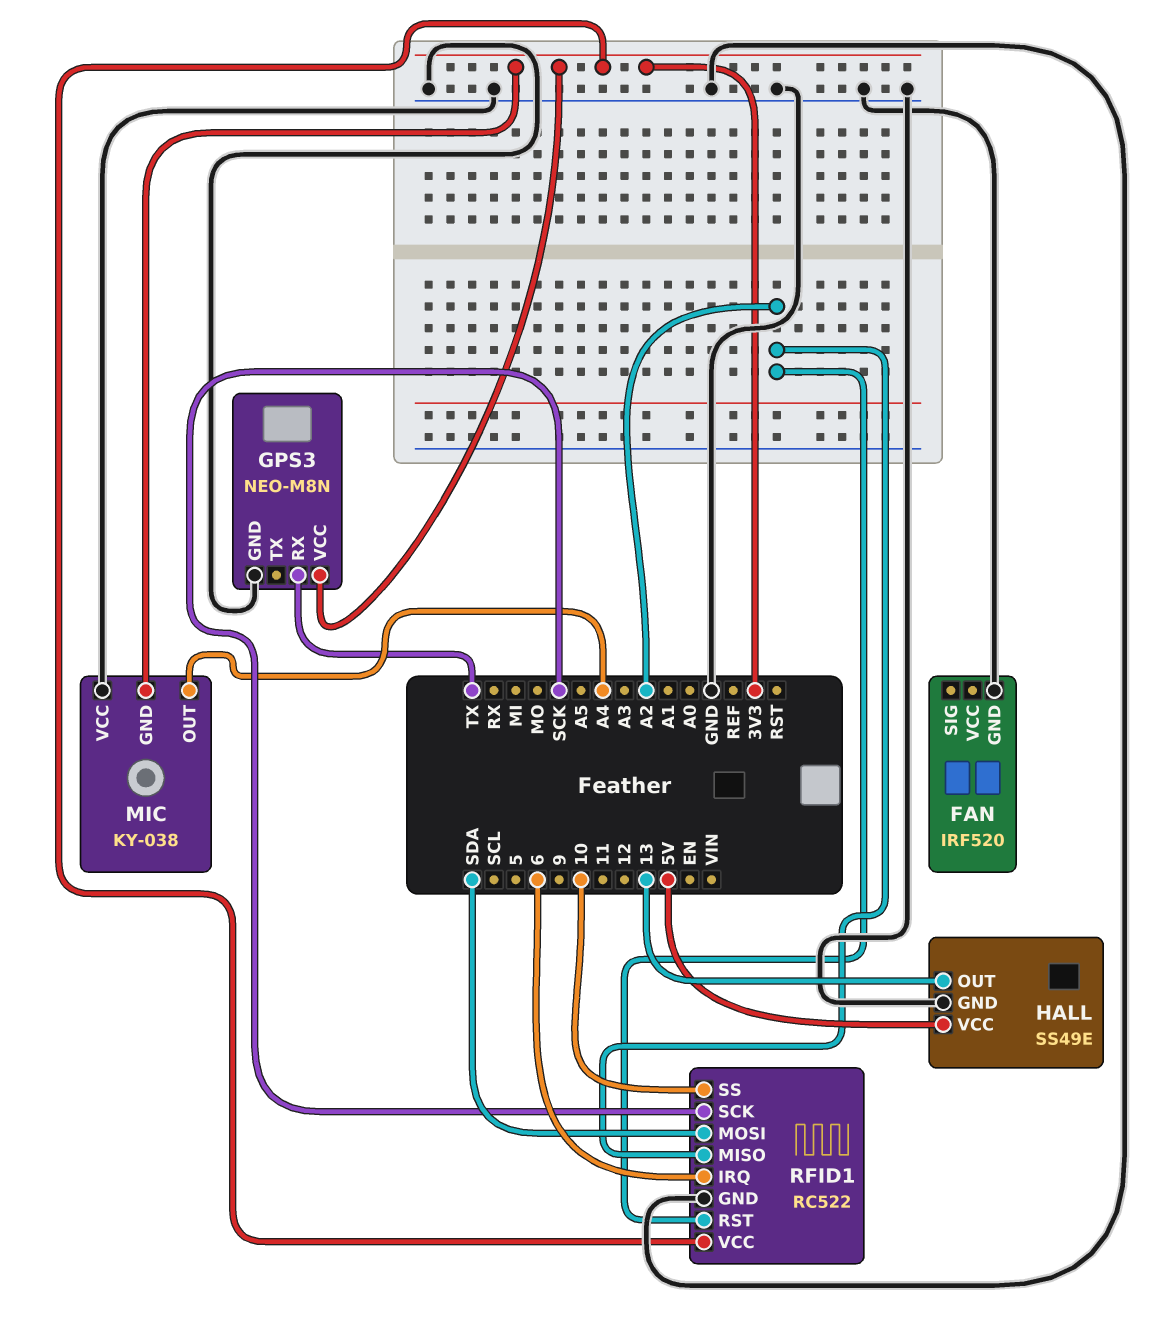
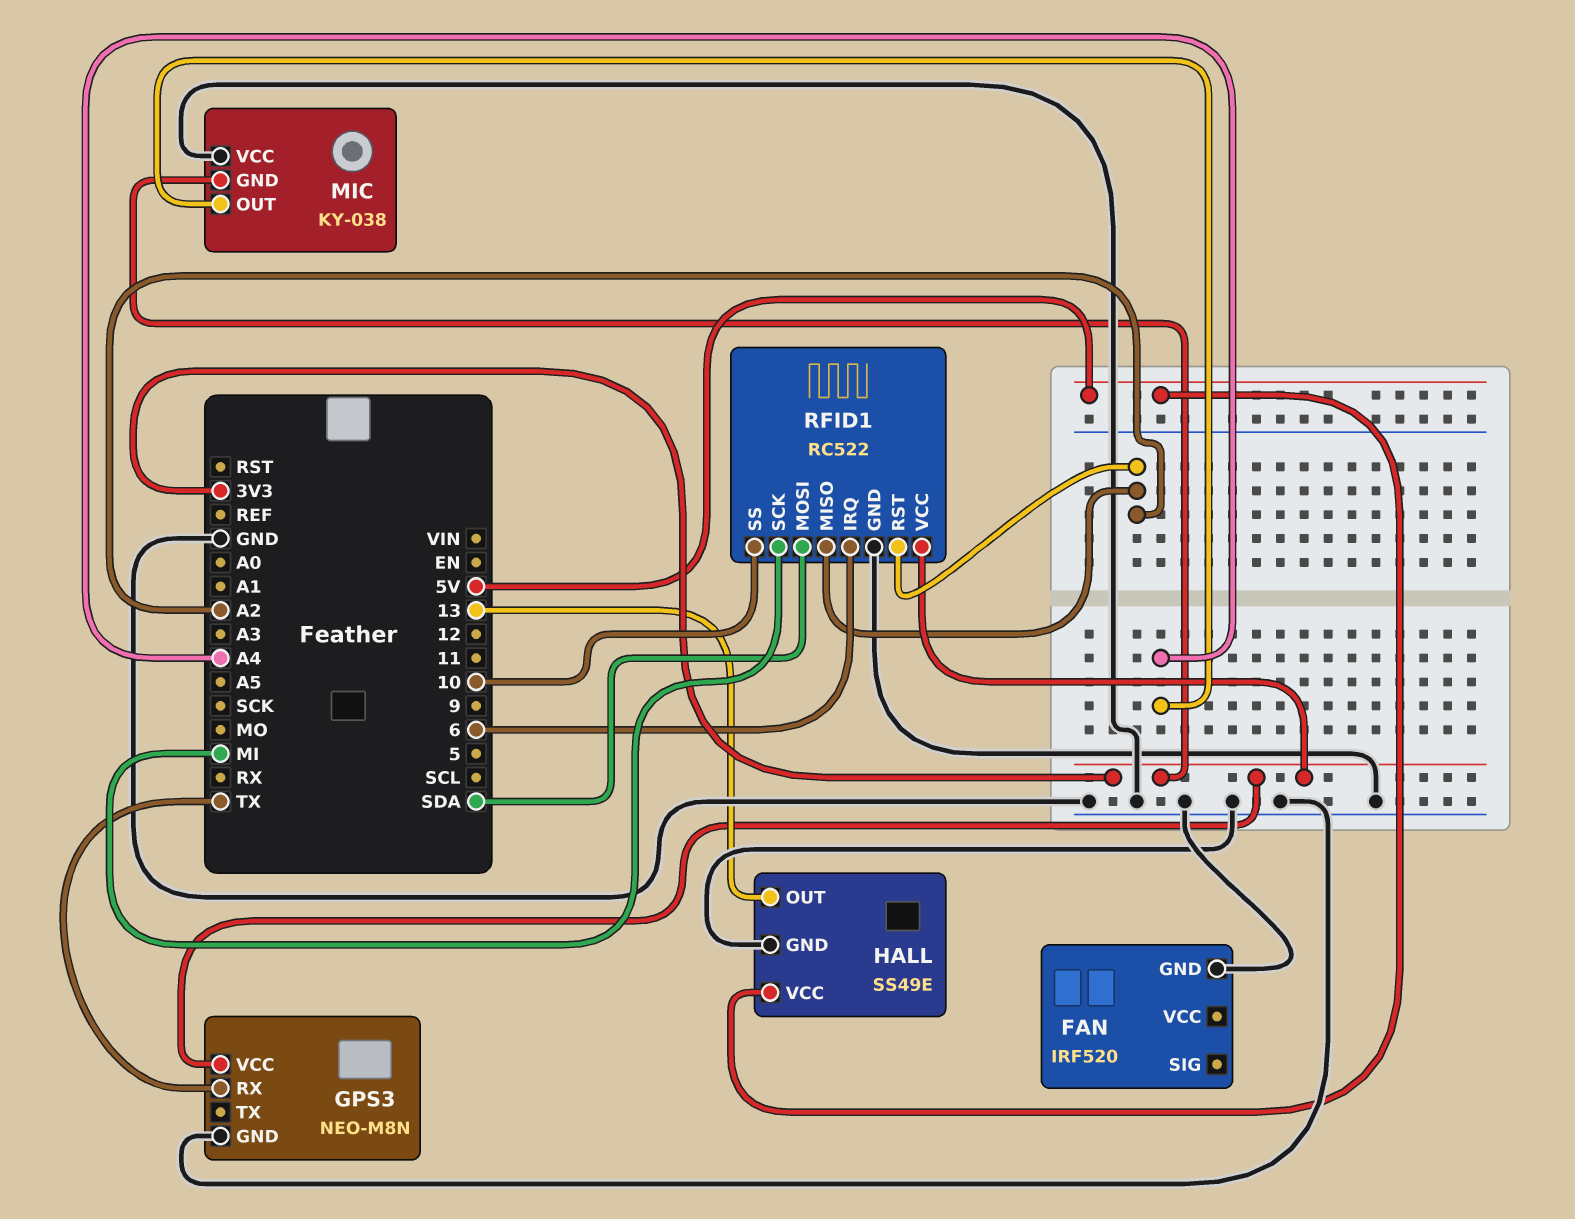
RFID1 pin SCK: SCK -> MI

